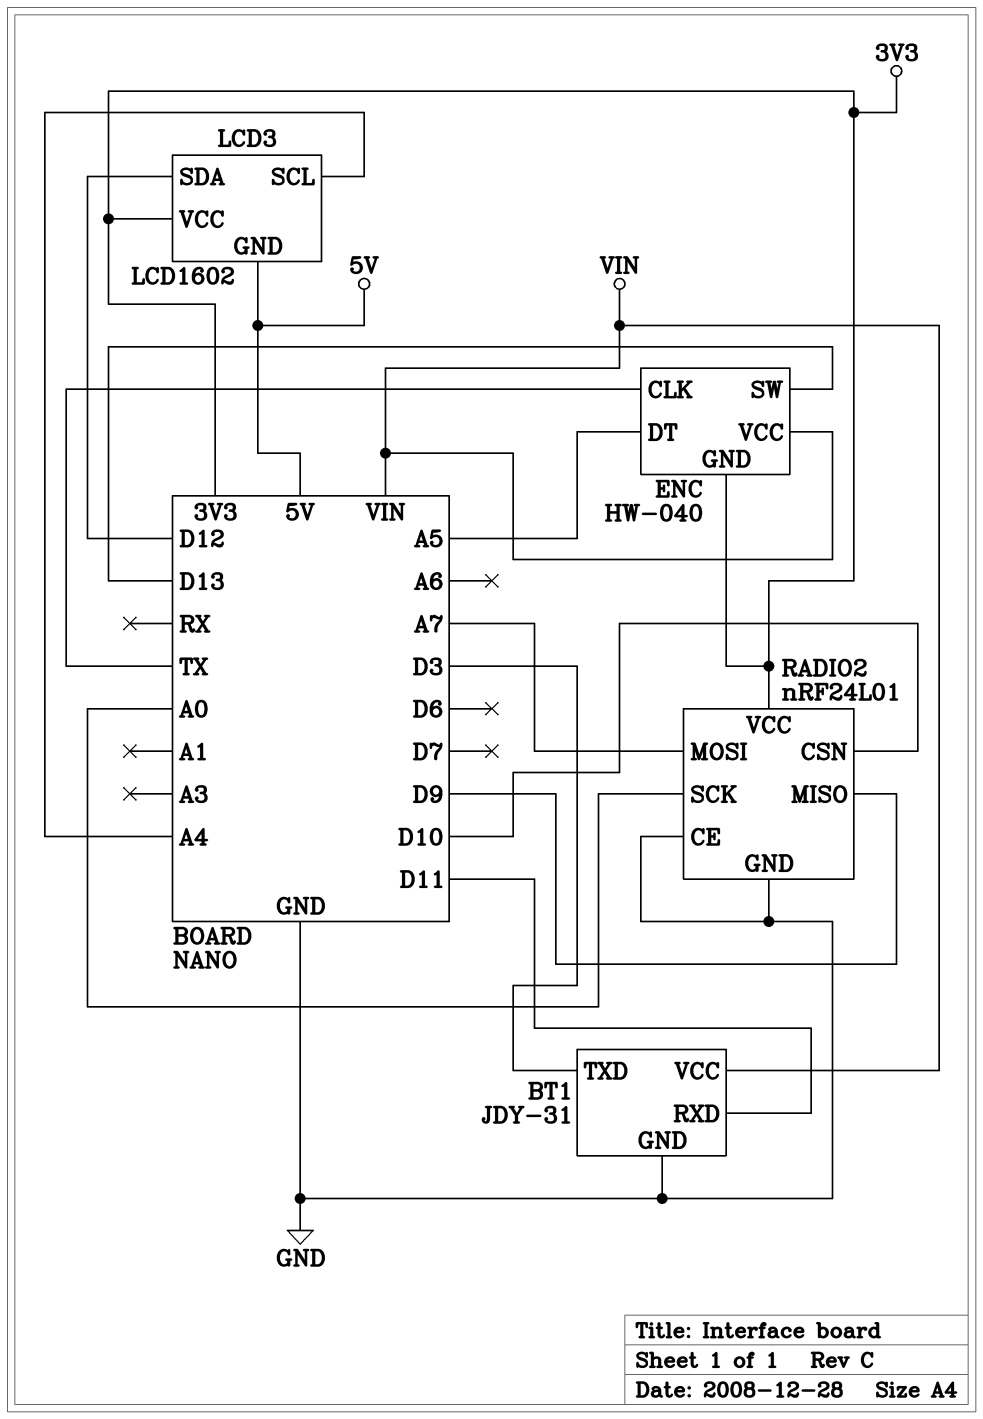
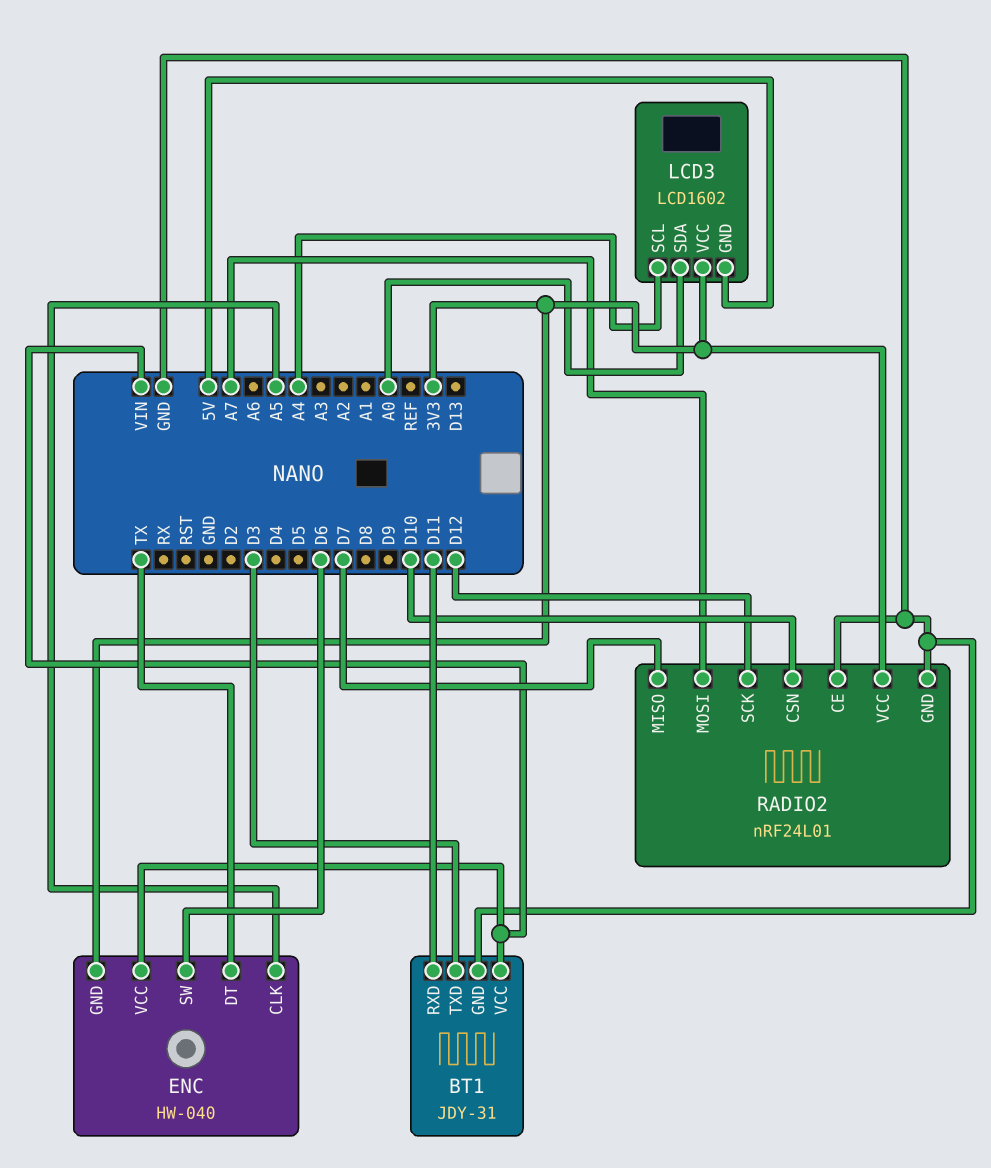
ENC pin CLK: TX -> A5
ENC pin DT: A5 -> TX
ENC pin SW: D13 -> D6
LCD3 pin SDA: D12 -> A0
RADIO2 pin MISO: D9 -> D7
RADIO2 pin SCK: A0 -> D12

